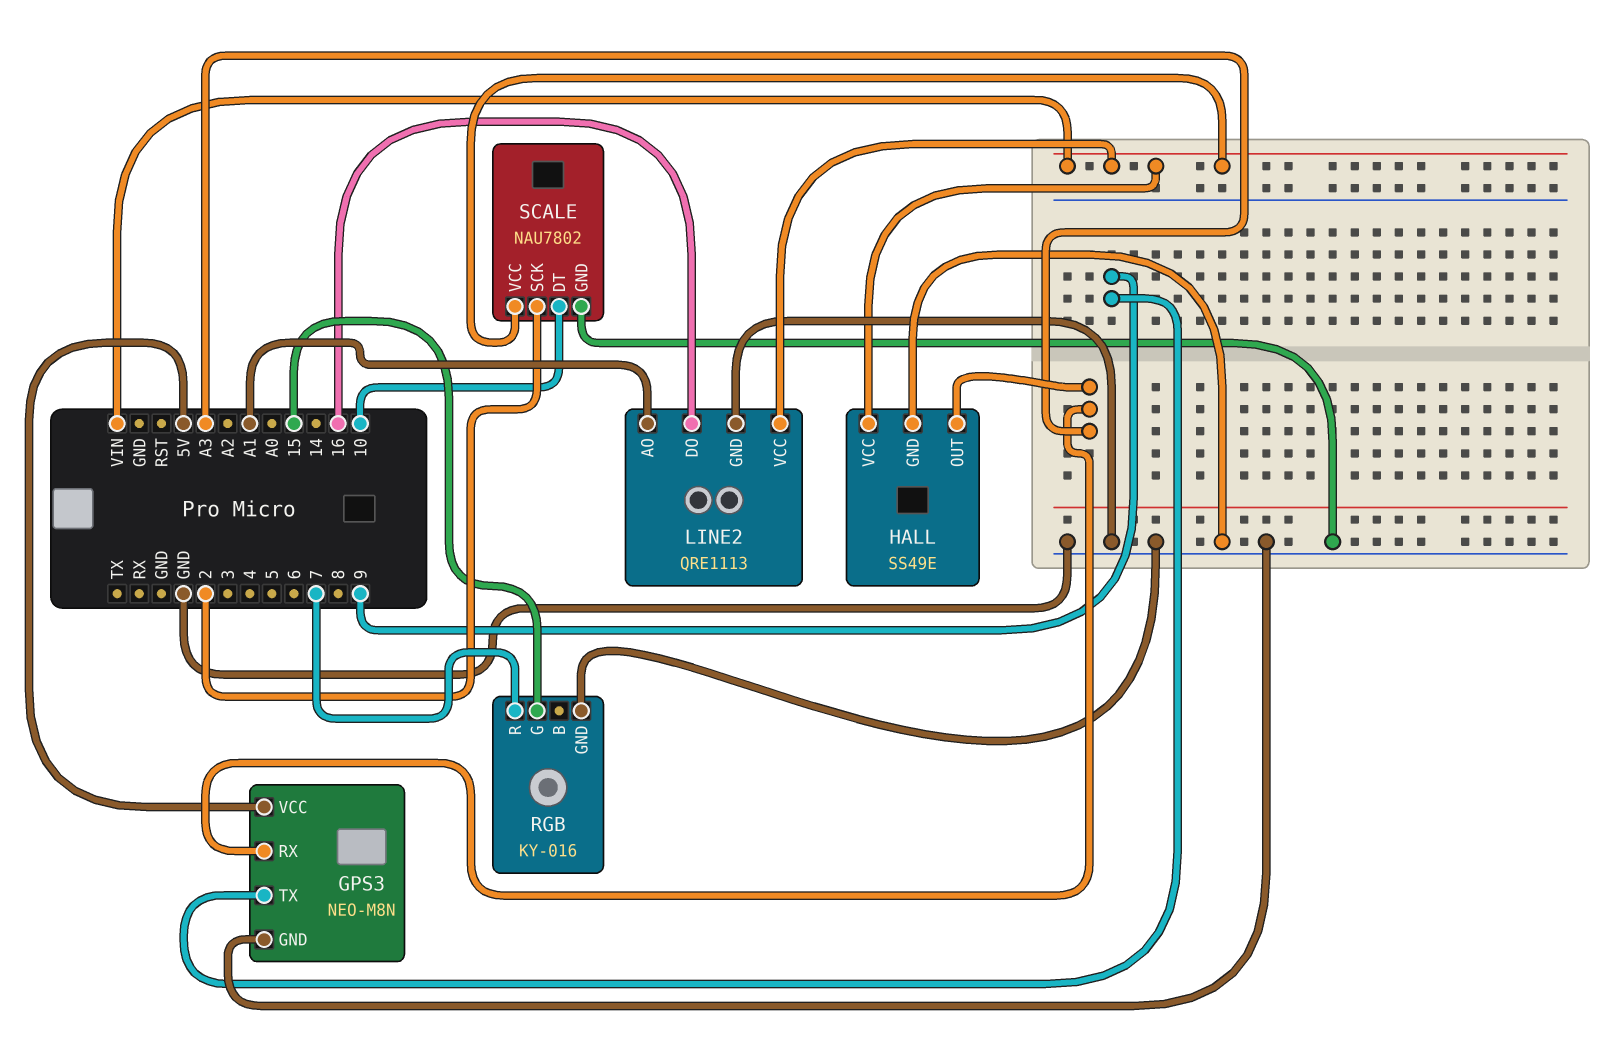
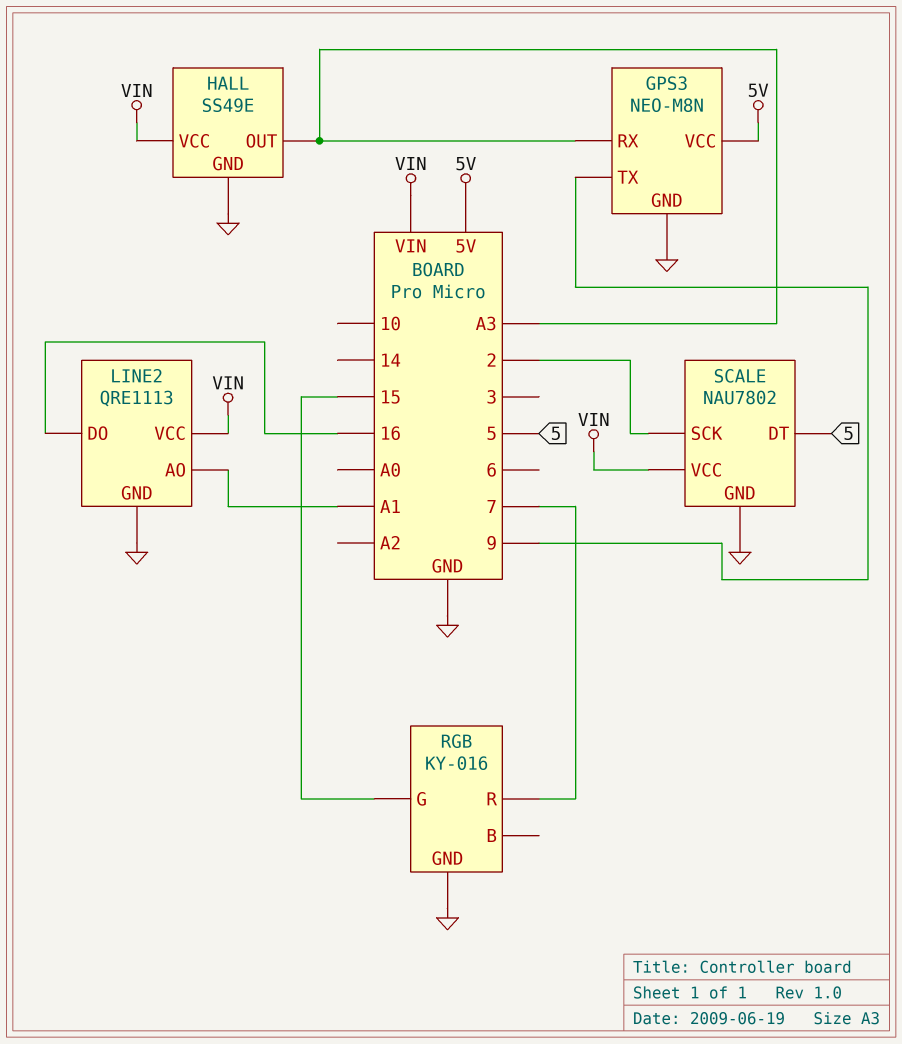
SCALE pin DT: 10 -> 5

